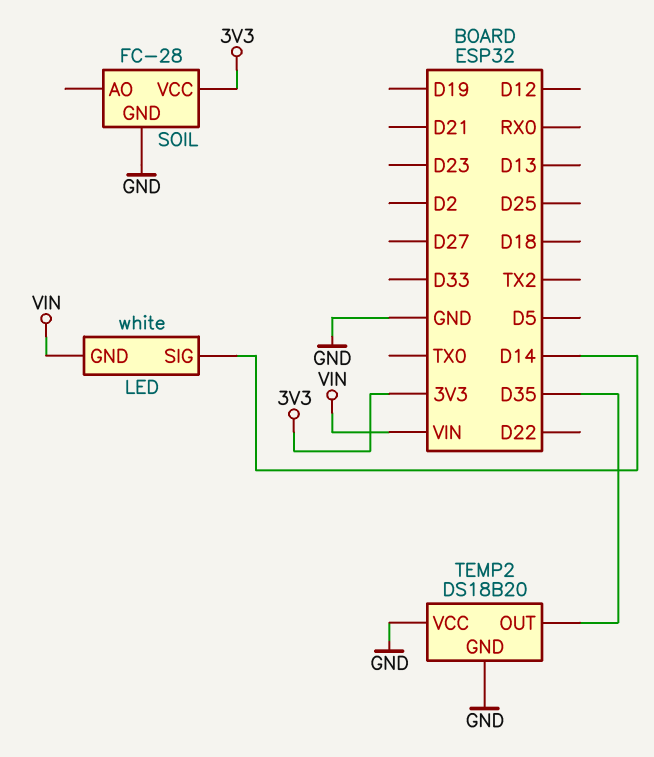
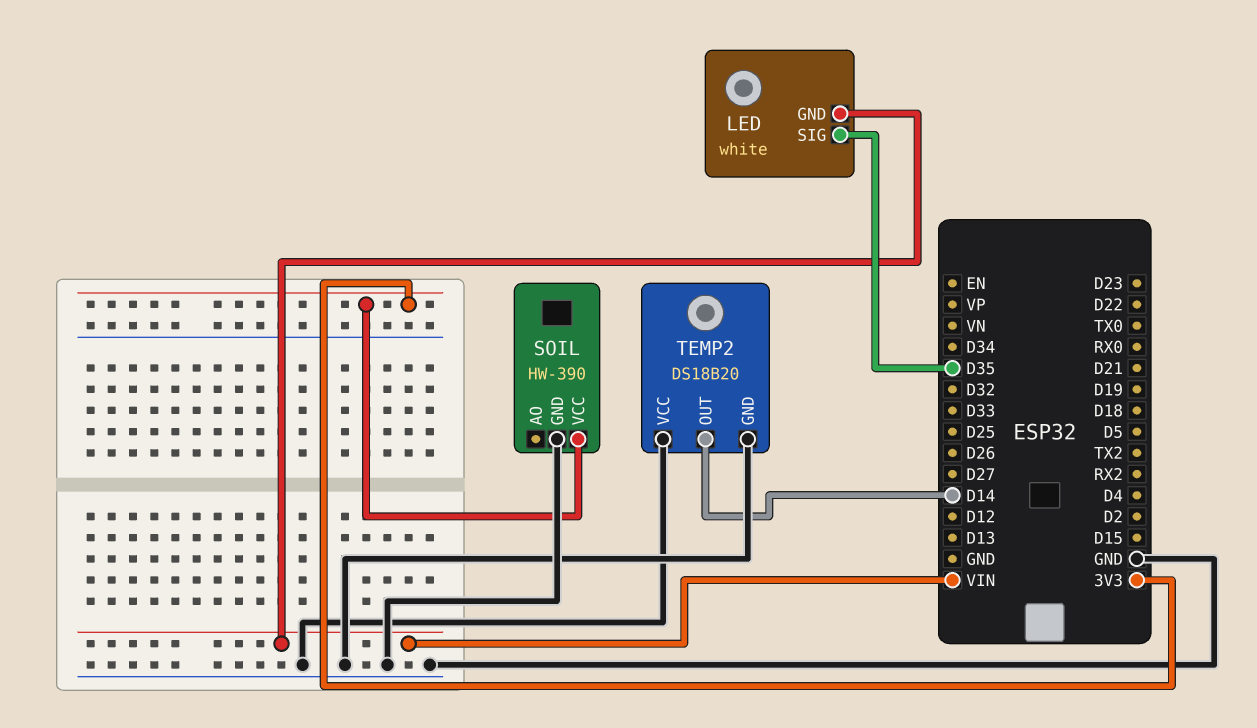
LED pin SIG: D14 -> D35
SOIL: FC-28 -> HW-390
TEMP2 pin OUT: D35 -> D14

